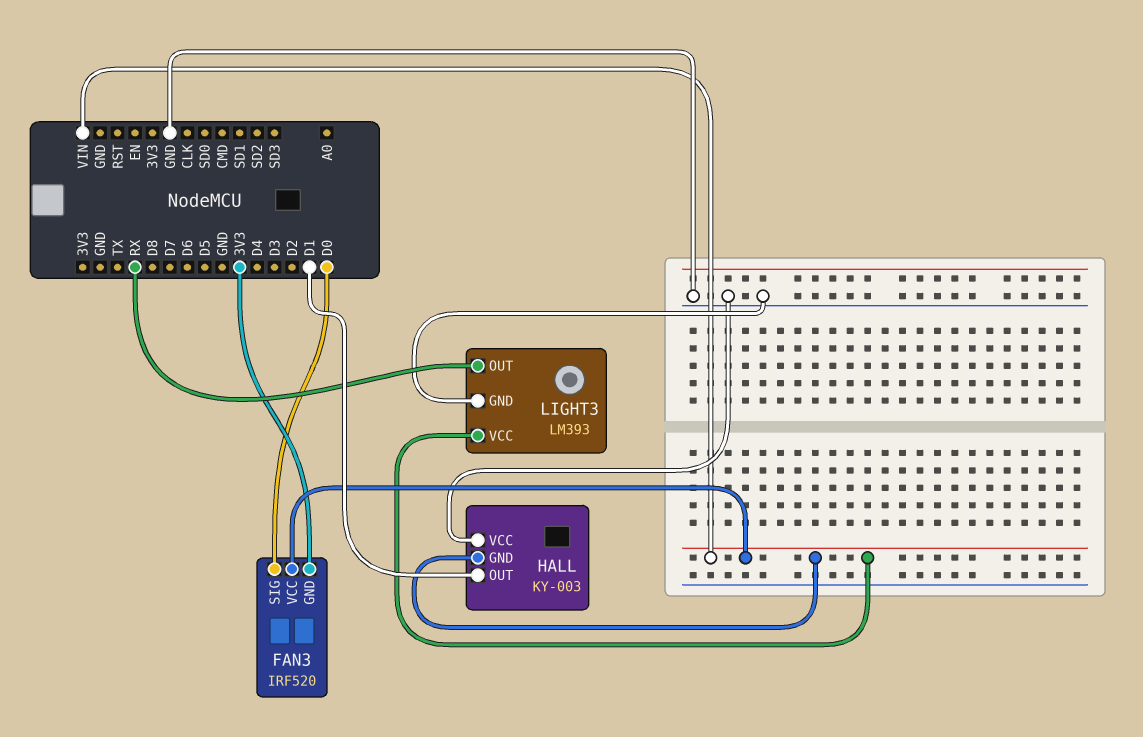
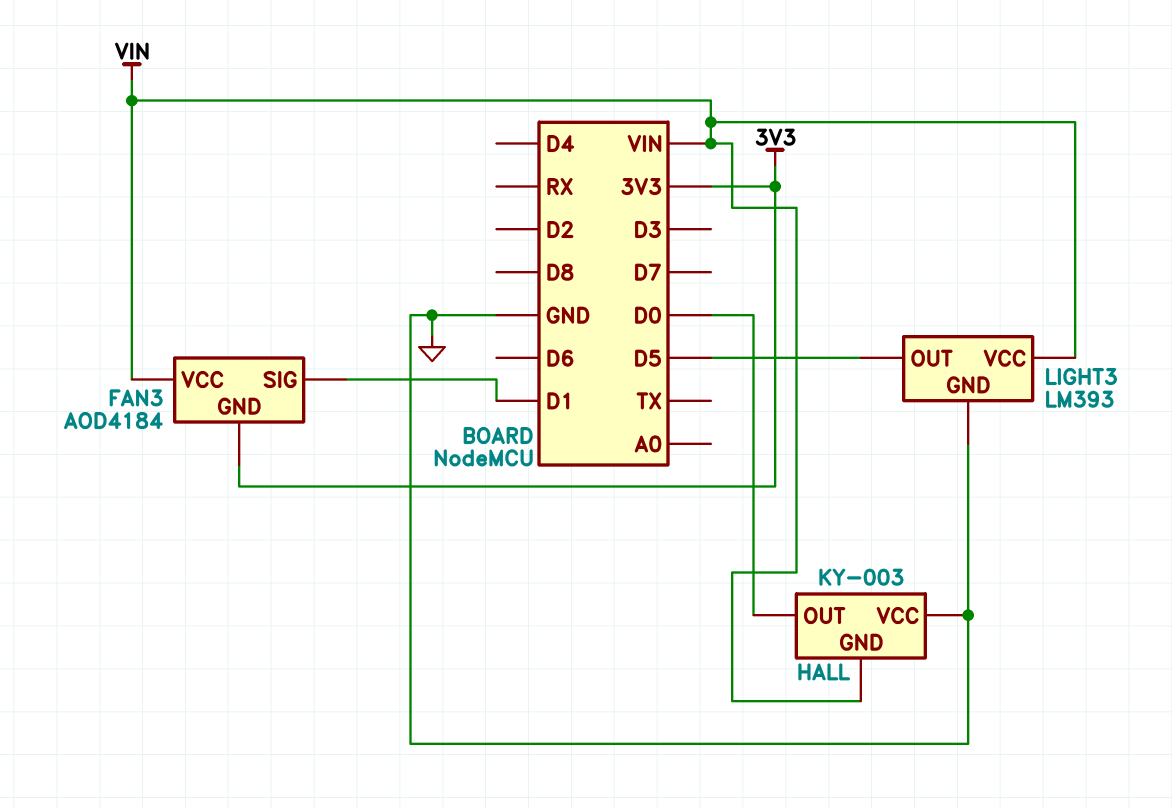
FAN3: IRF520 -> AOD4184
FAN3 pin SIG: D0 -> D1
HALL pin OUT: D1 -> D0
LIGHT3 pin OUT: RX -> D5

